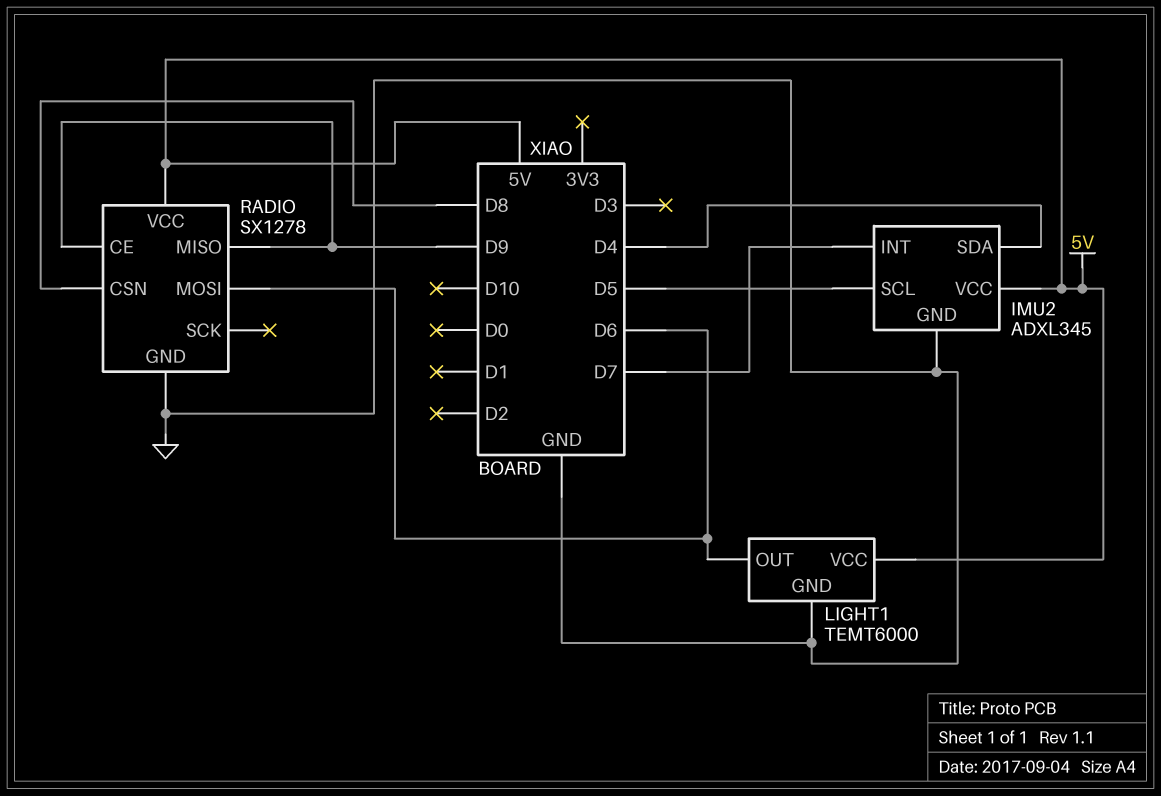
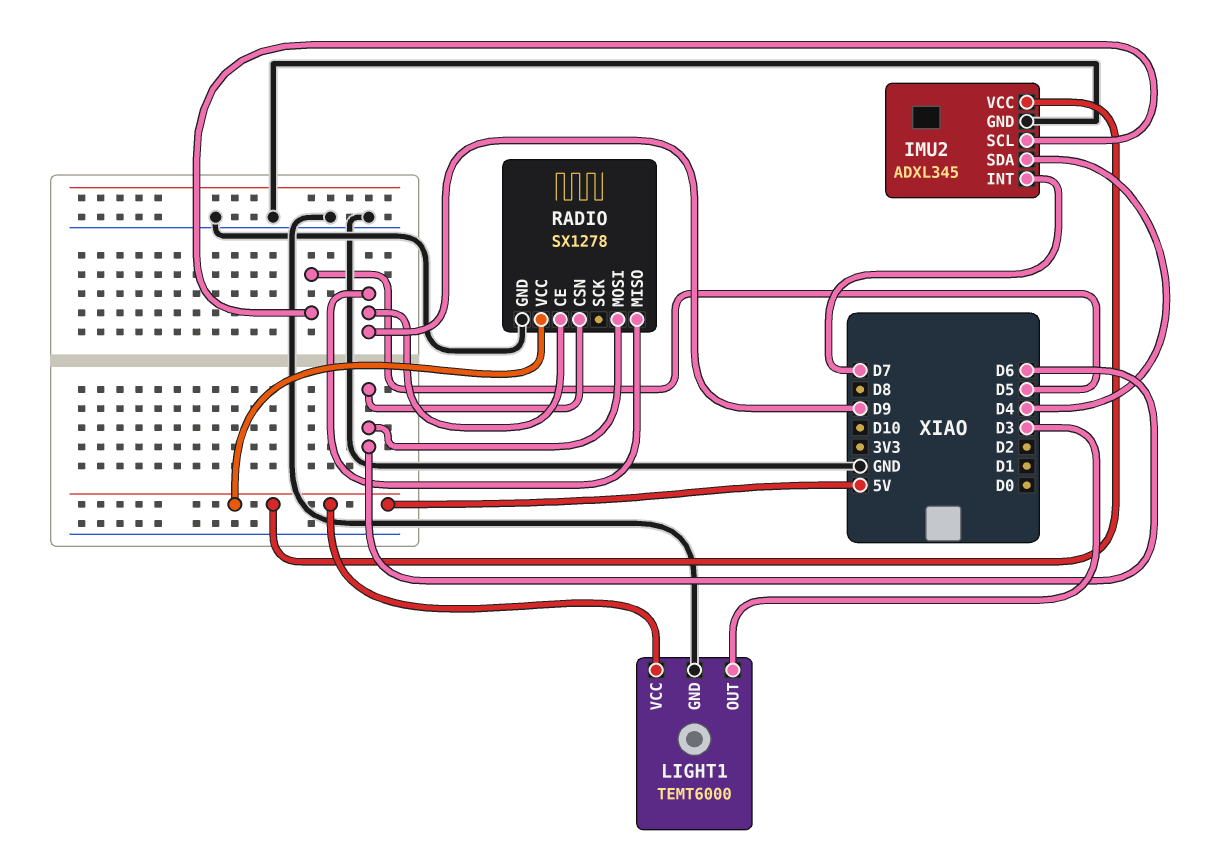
LIGHT1 pin OUT: D6 -> D3
RADIO pin CSN: D8 -> D6

